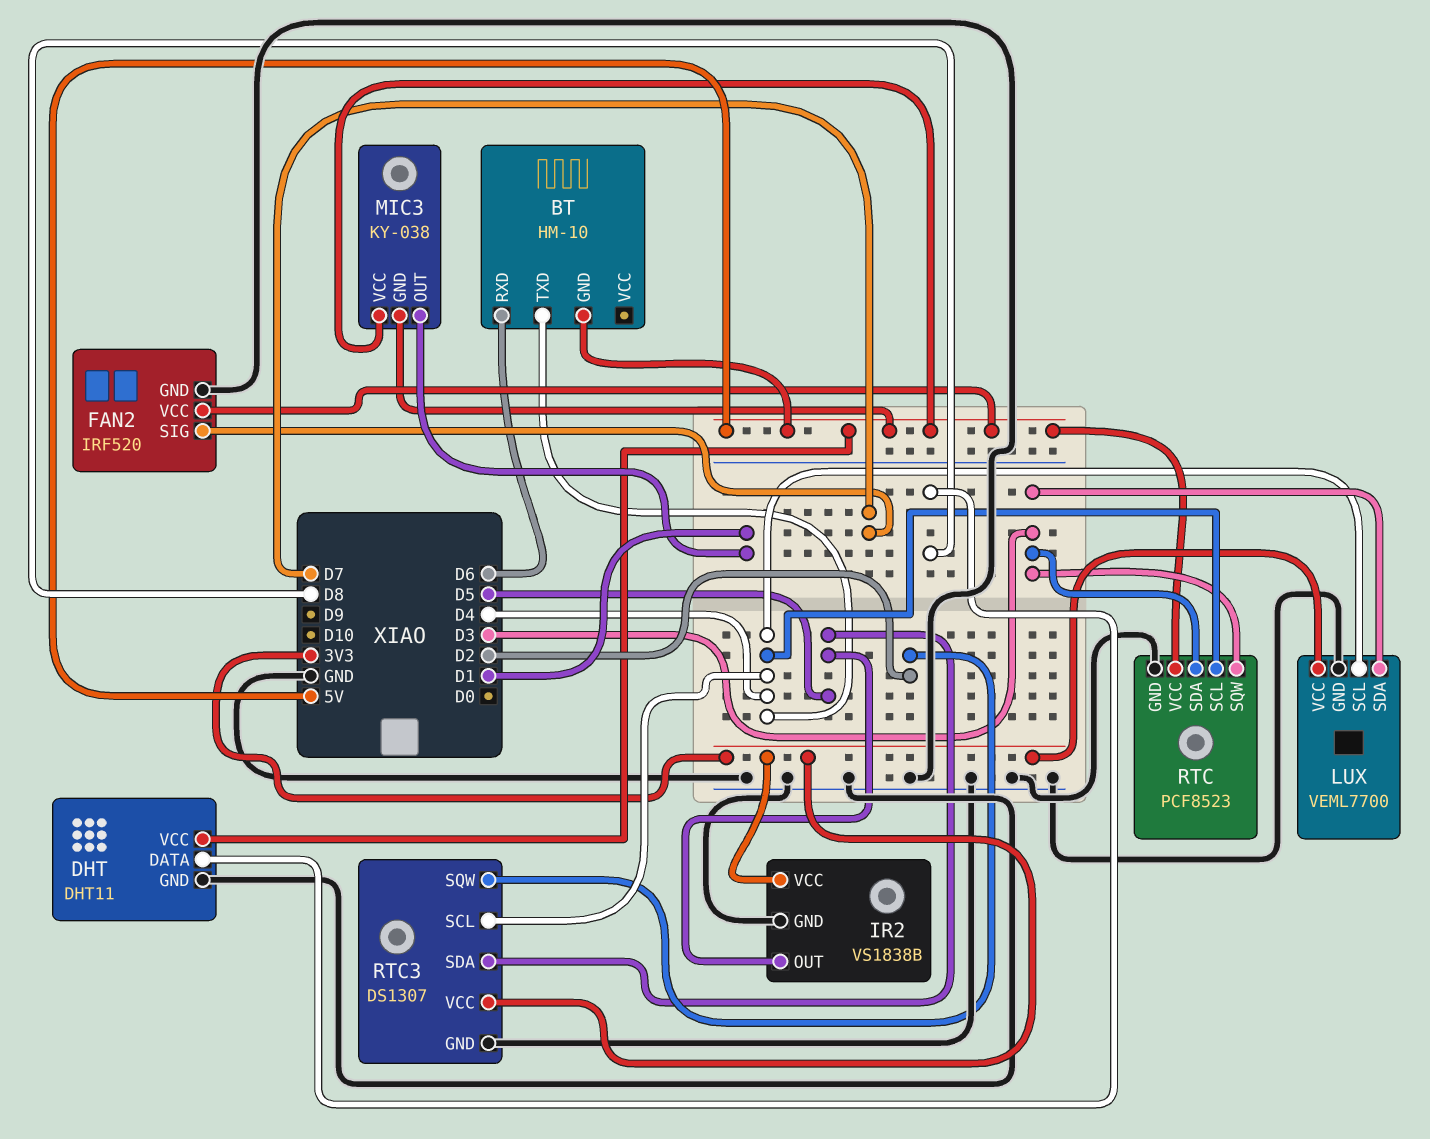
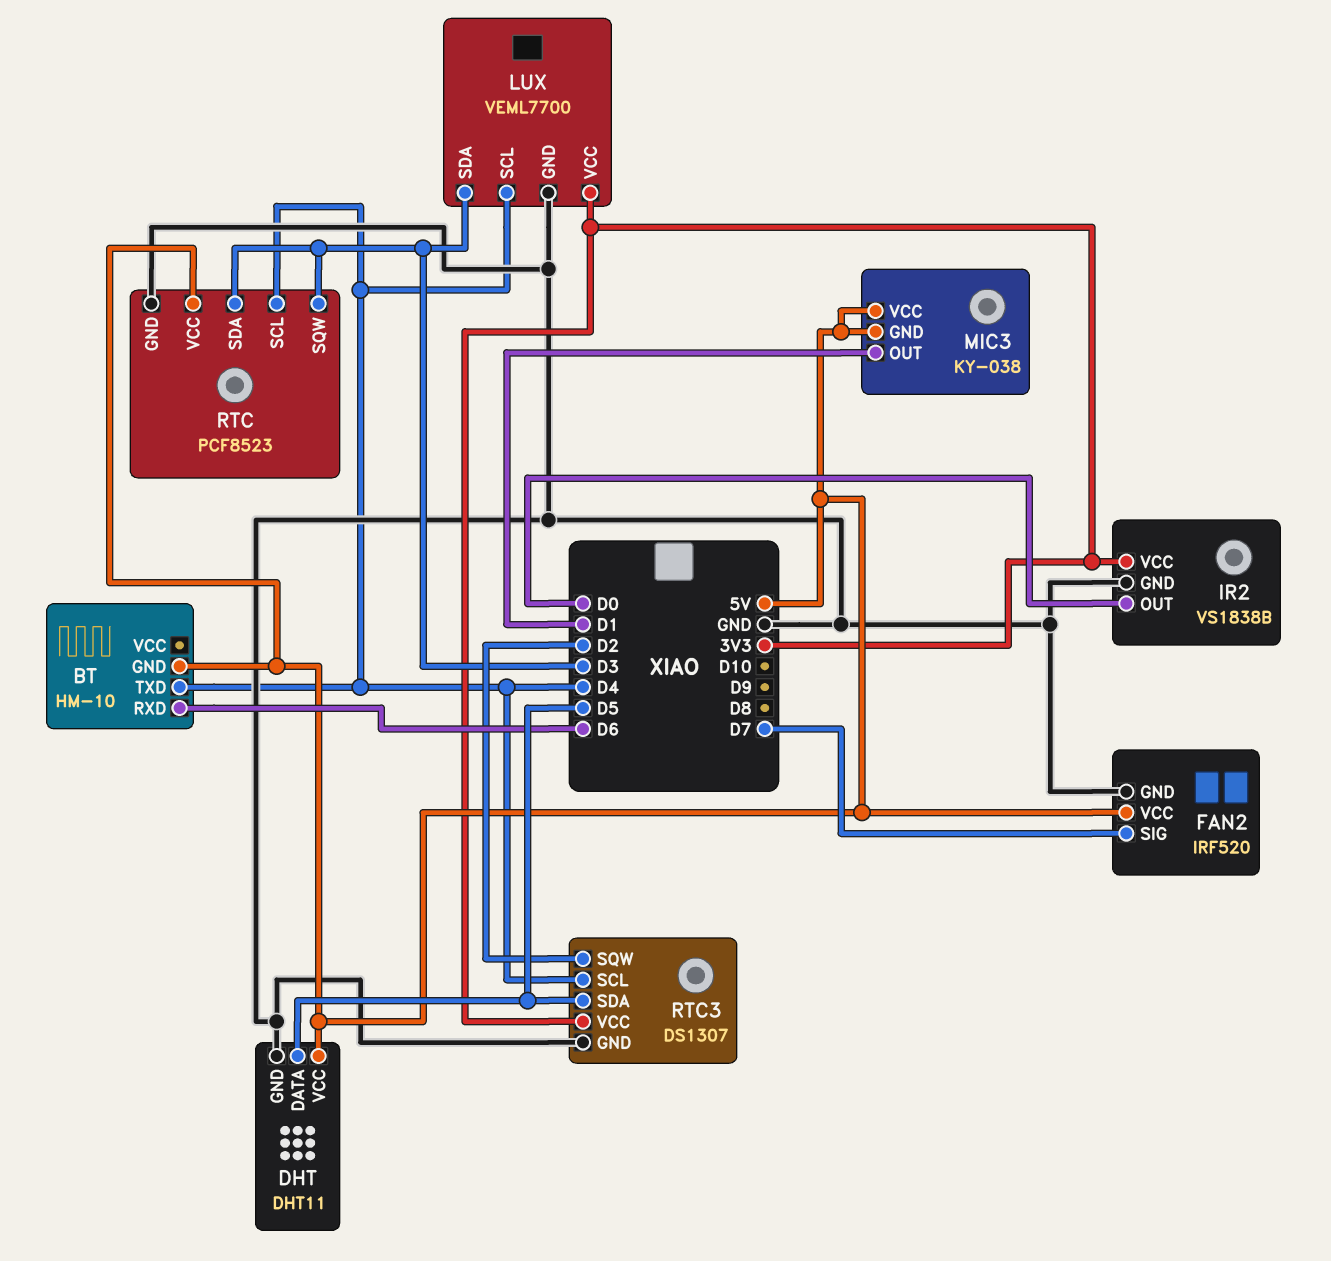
DHT pin DATA: D8 -> D5
IR2 pin OUT: D5 -> D0

